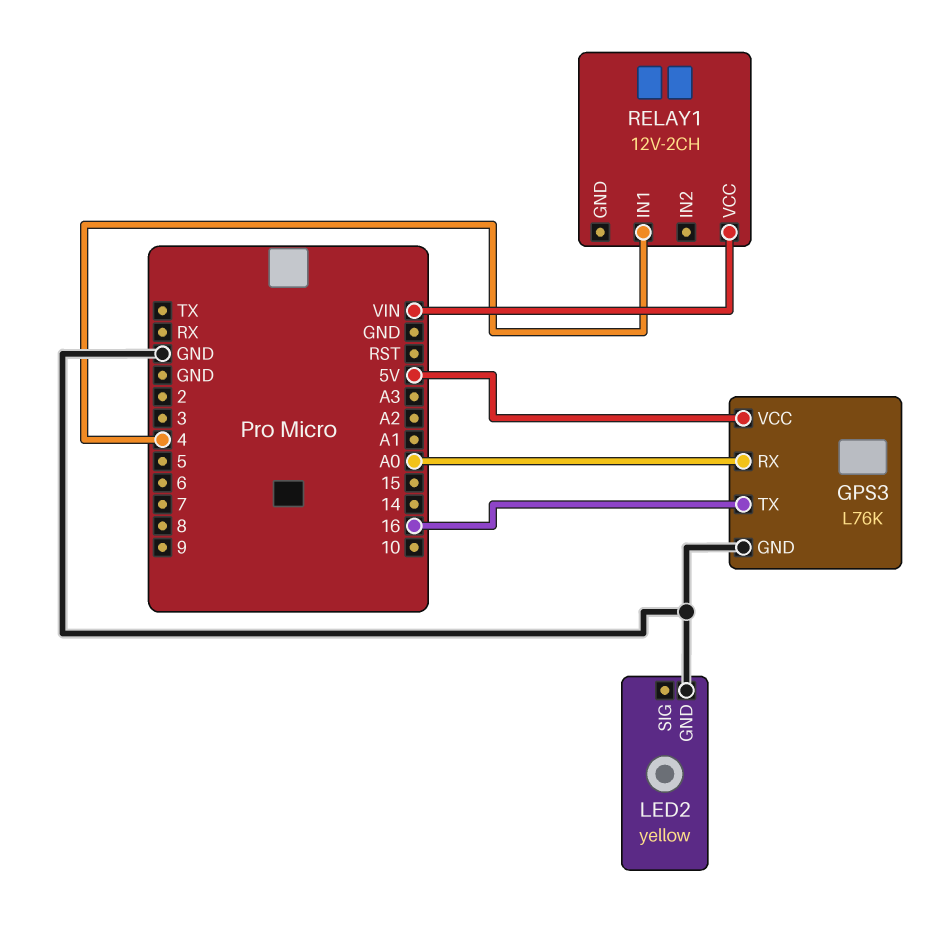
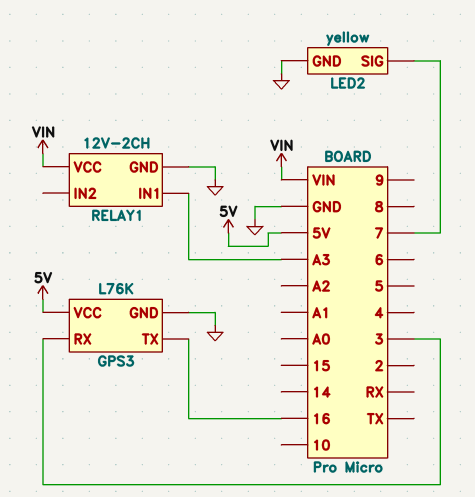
GPS3 pin RX: A0 -> 3
LED2 pin SIG: none -> 7
RELAY1 pin GND: none -> GND
RELAY1 pin IN1: 4 -> A3

